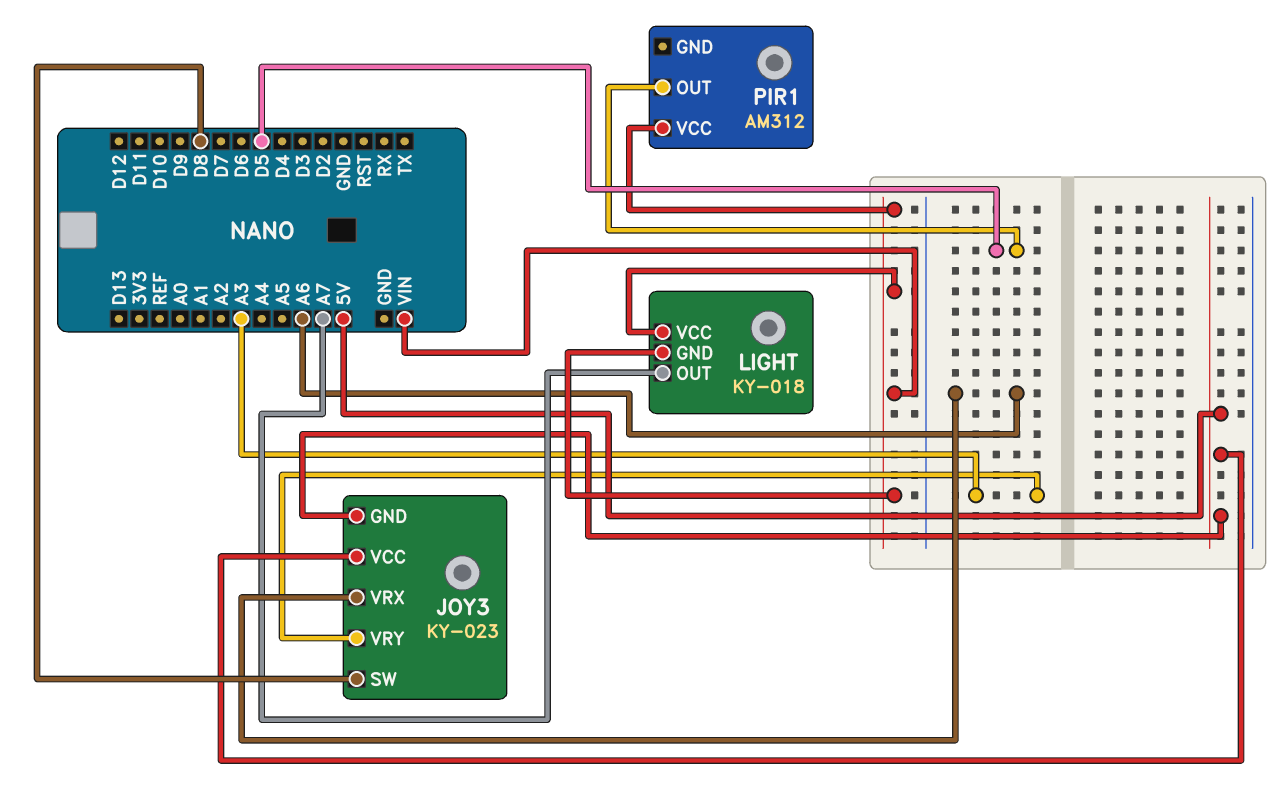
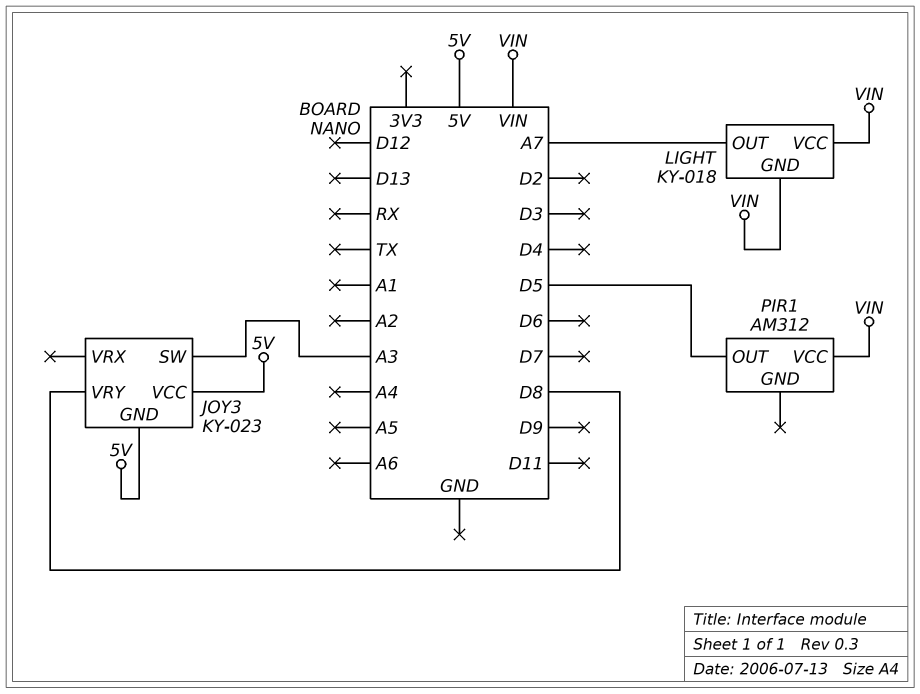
JOY3 pin SW: D8 -> A3
JOY3 pin VRX: A6 -> none
JOY3 pin VRY: A3 -> D8

